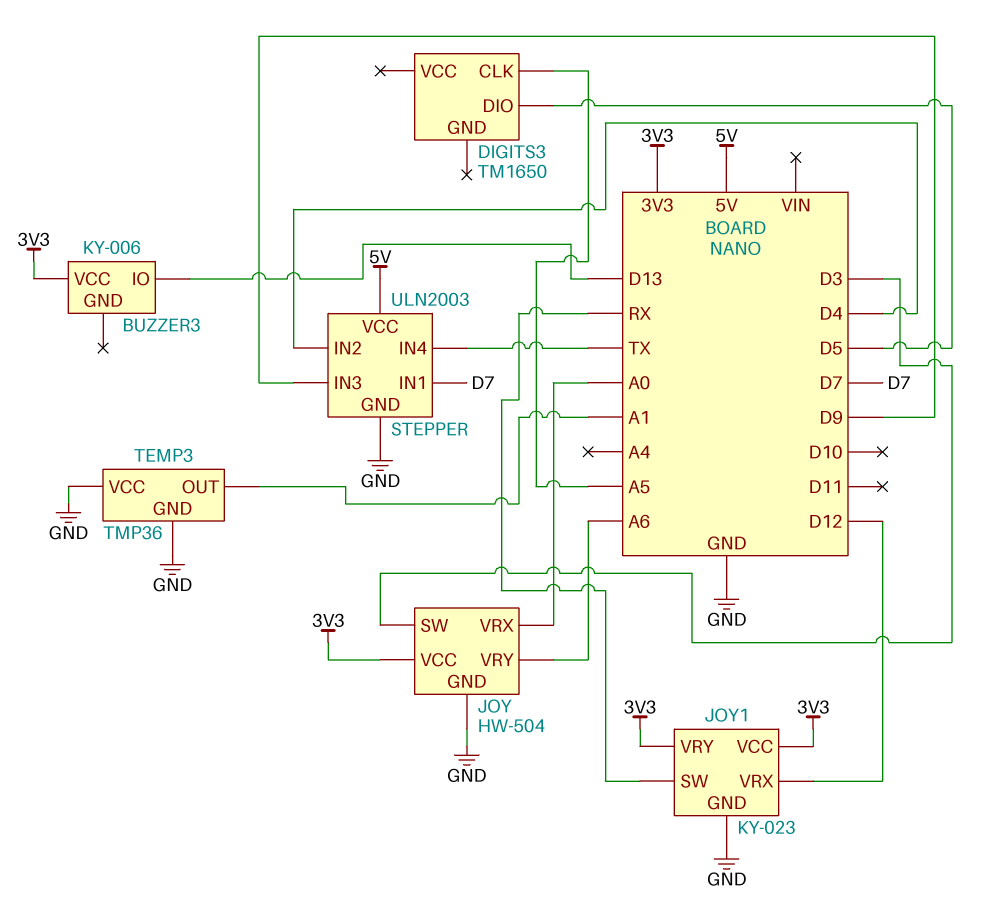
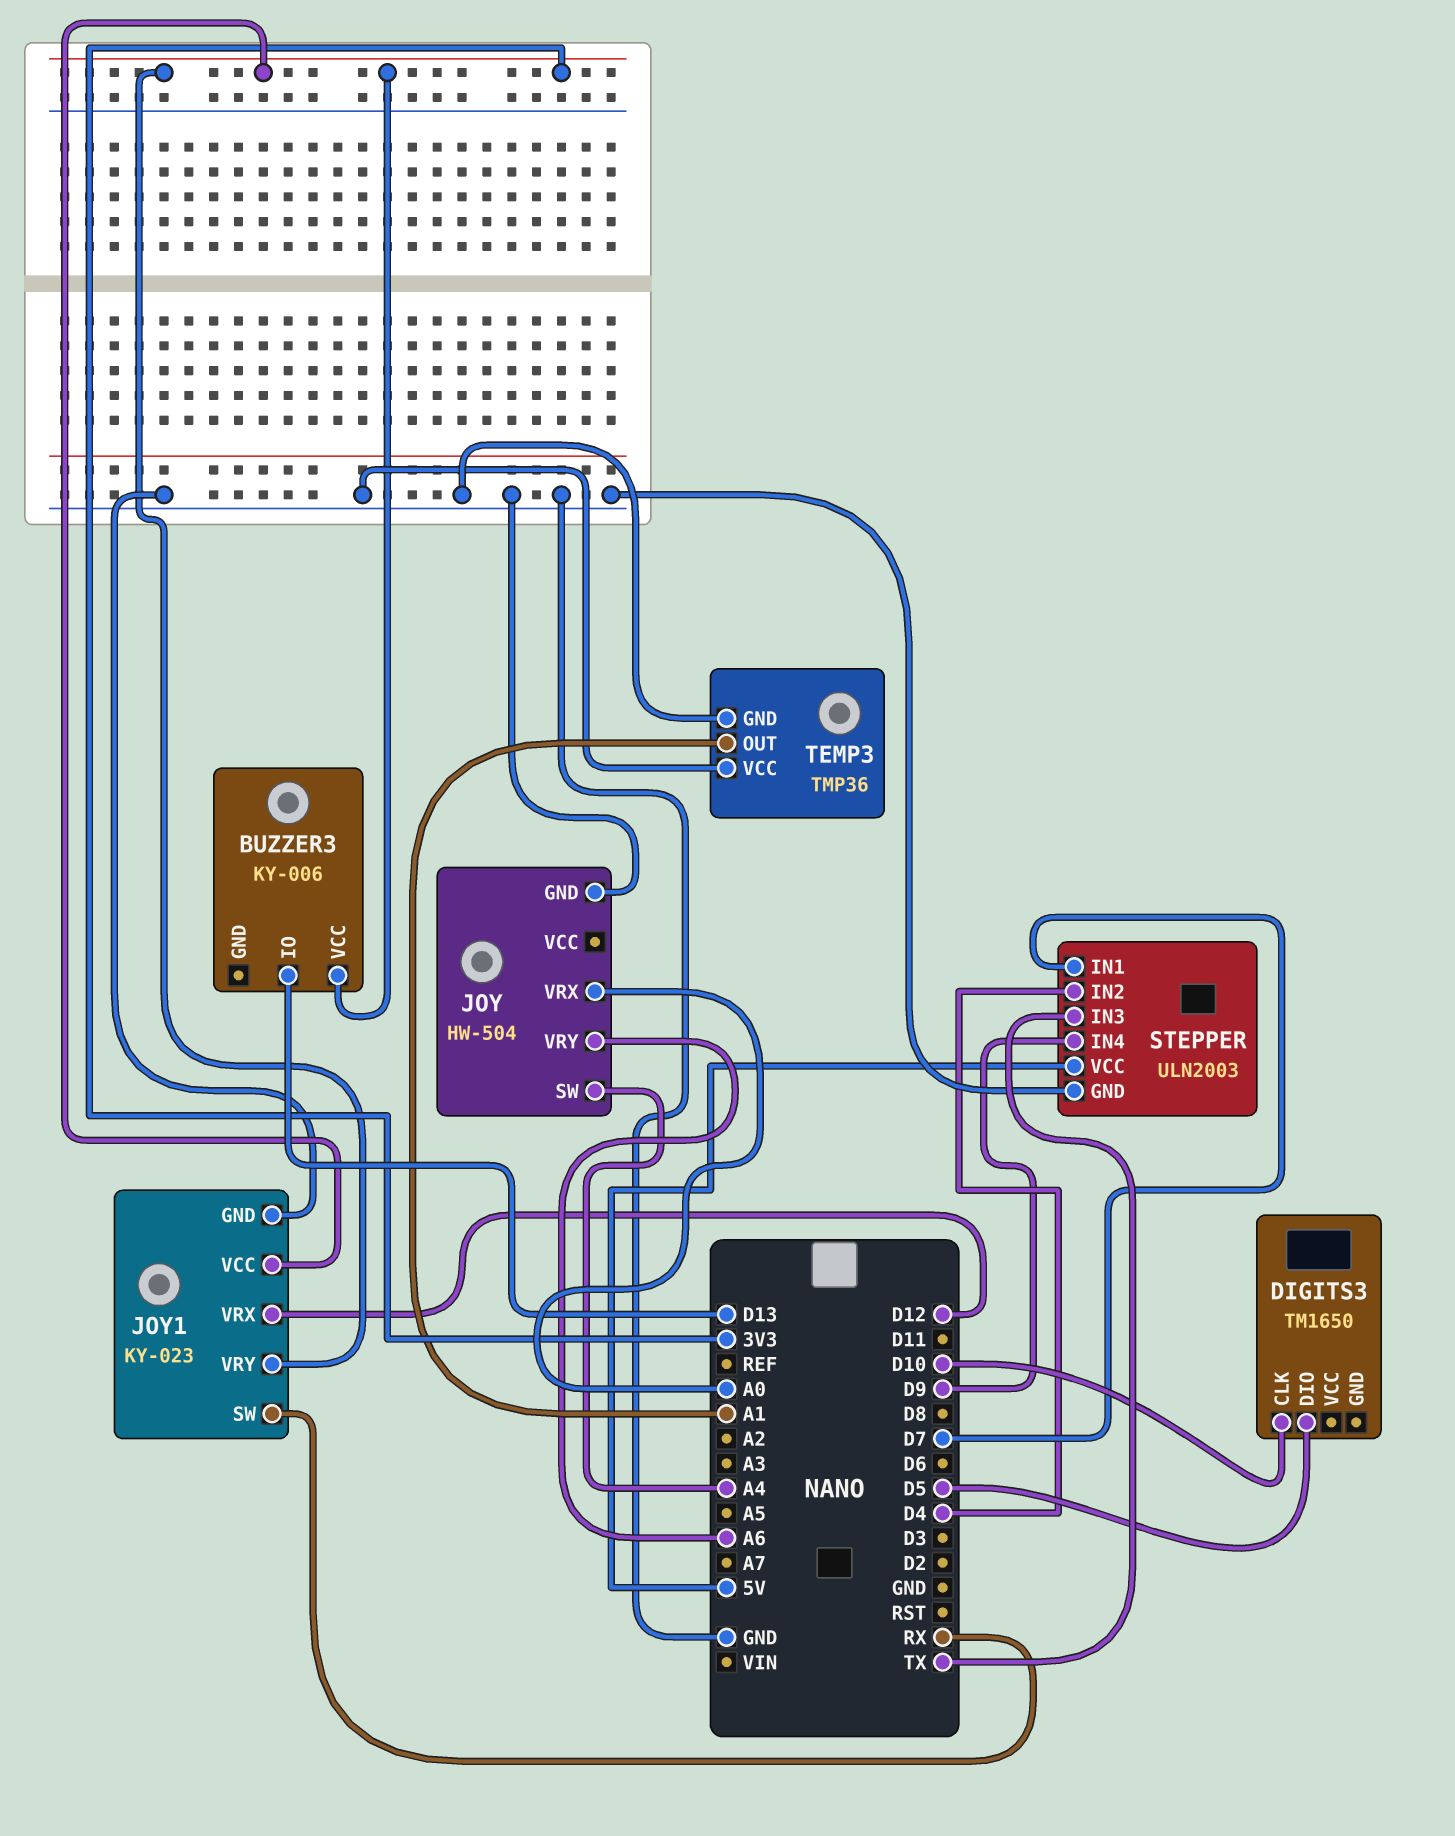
DIGITS3 pin CLK: A5 -> D10
JOY pin SW: D3 -> A4
JOY pin VCC: 3V3 -> none
STEPPER pin IN3: D9 -> TX
STEPPER pin IN4: TX -> D9

